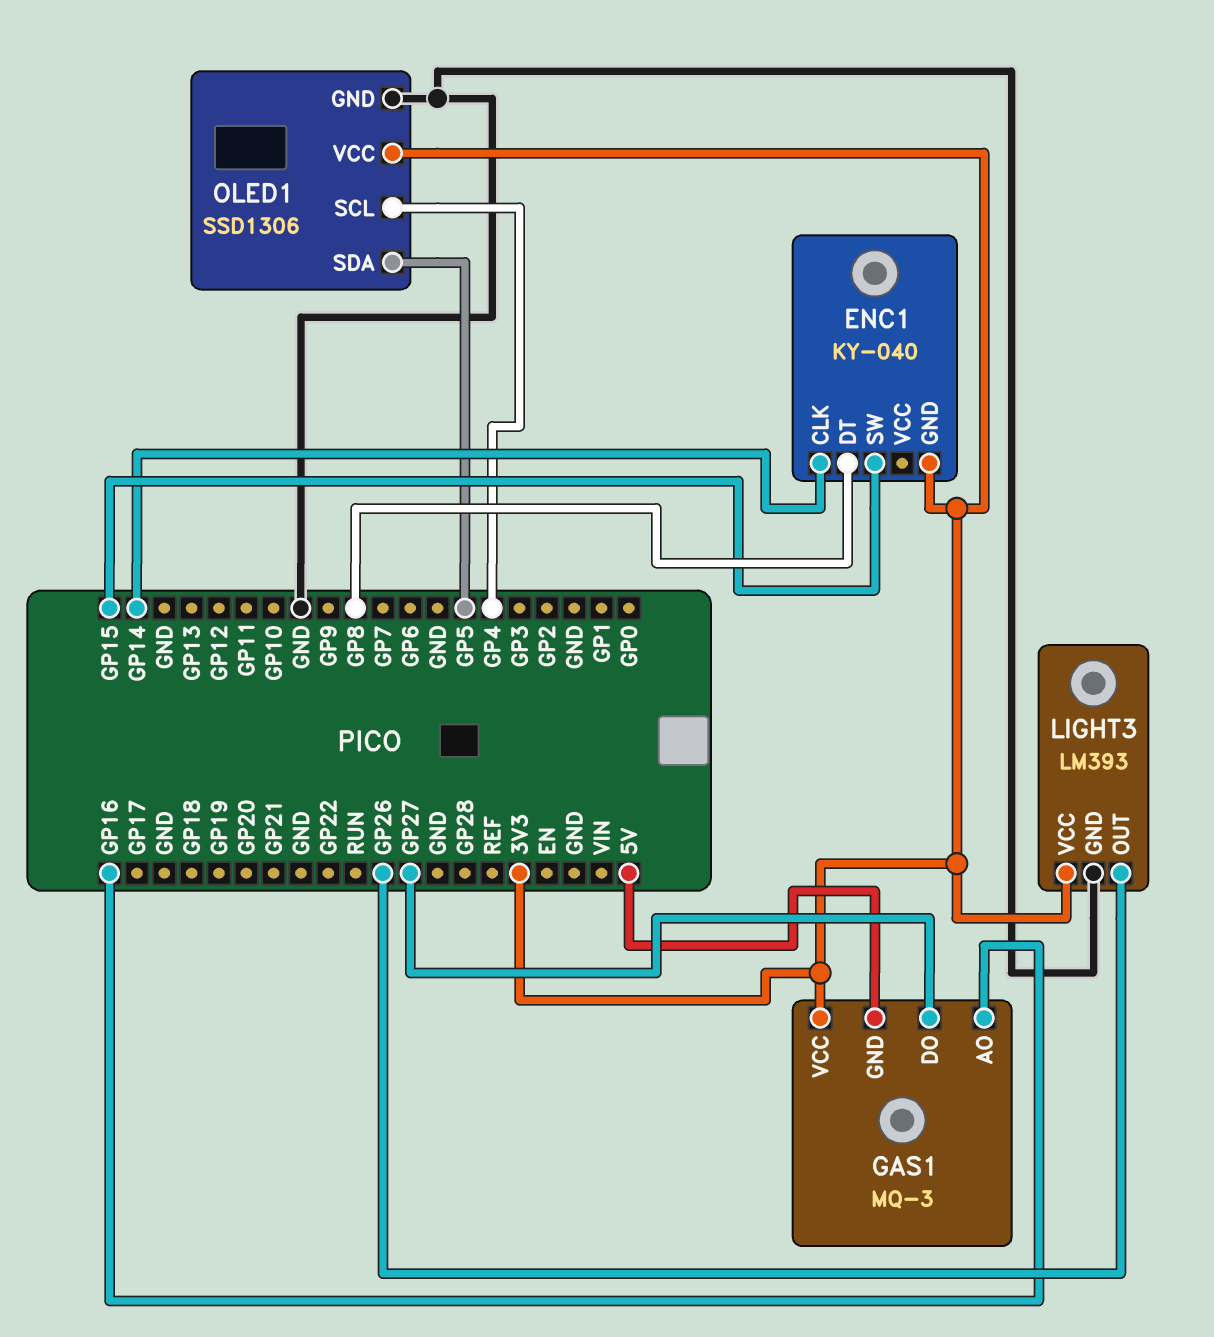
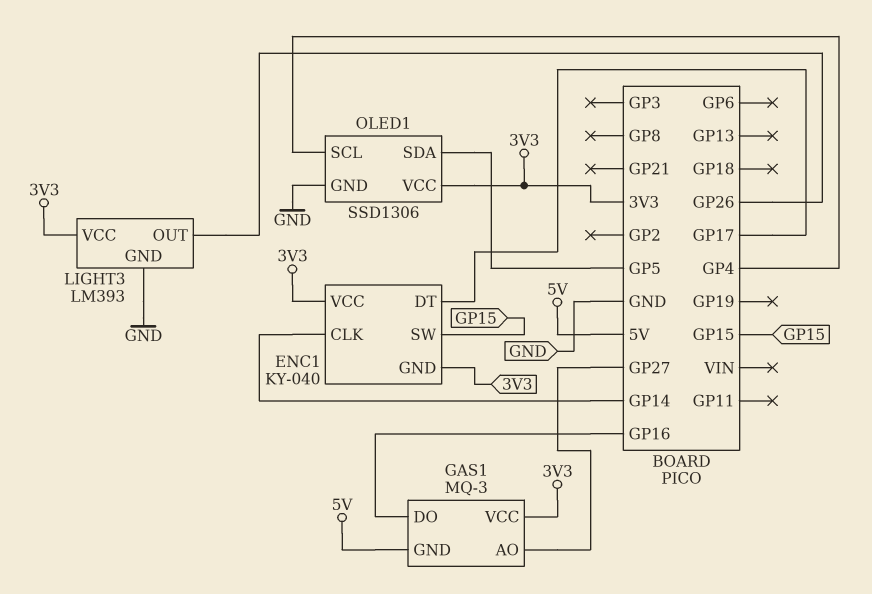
ENC1 pin DT: GP8 -> GP17
ENC1 pin VCC: none -> 3V3
GAS1 pin AO: GP16 -> GP27
GAS1 pin DO: GP27 -> GP16

